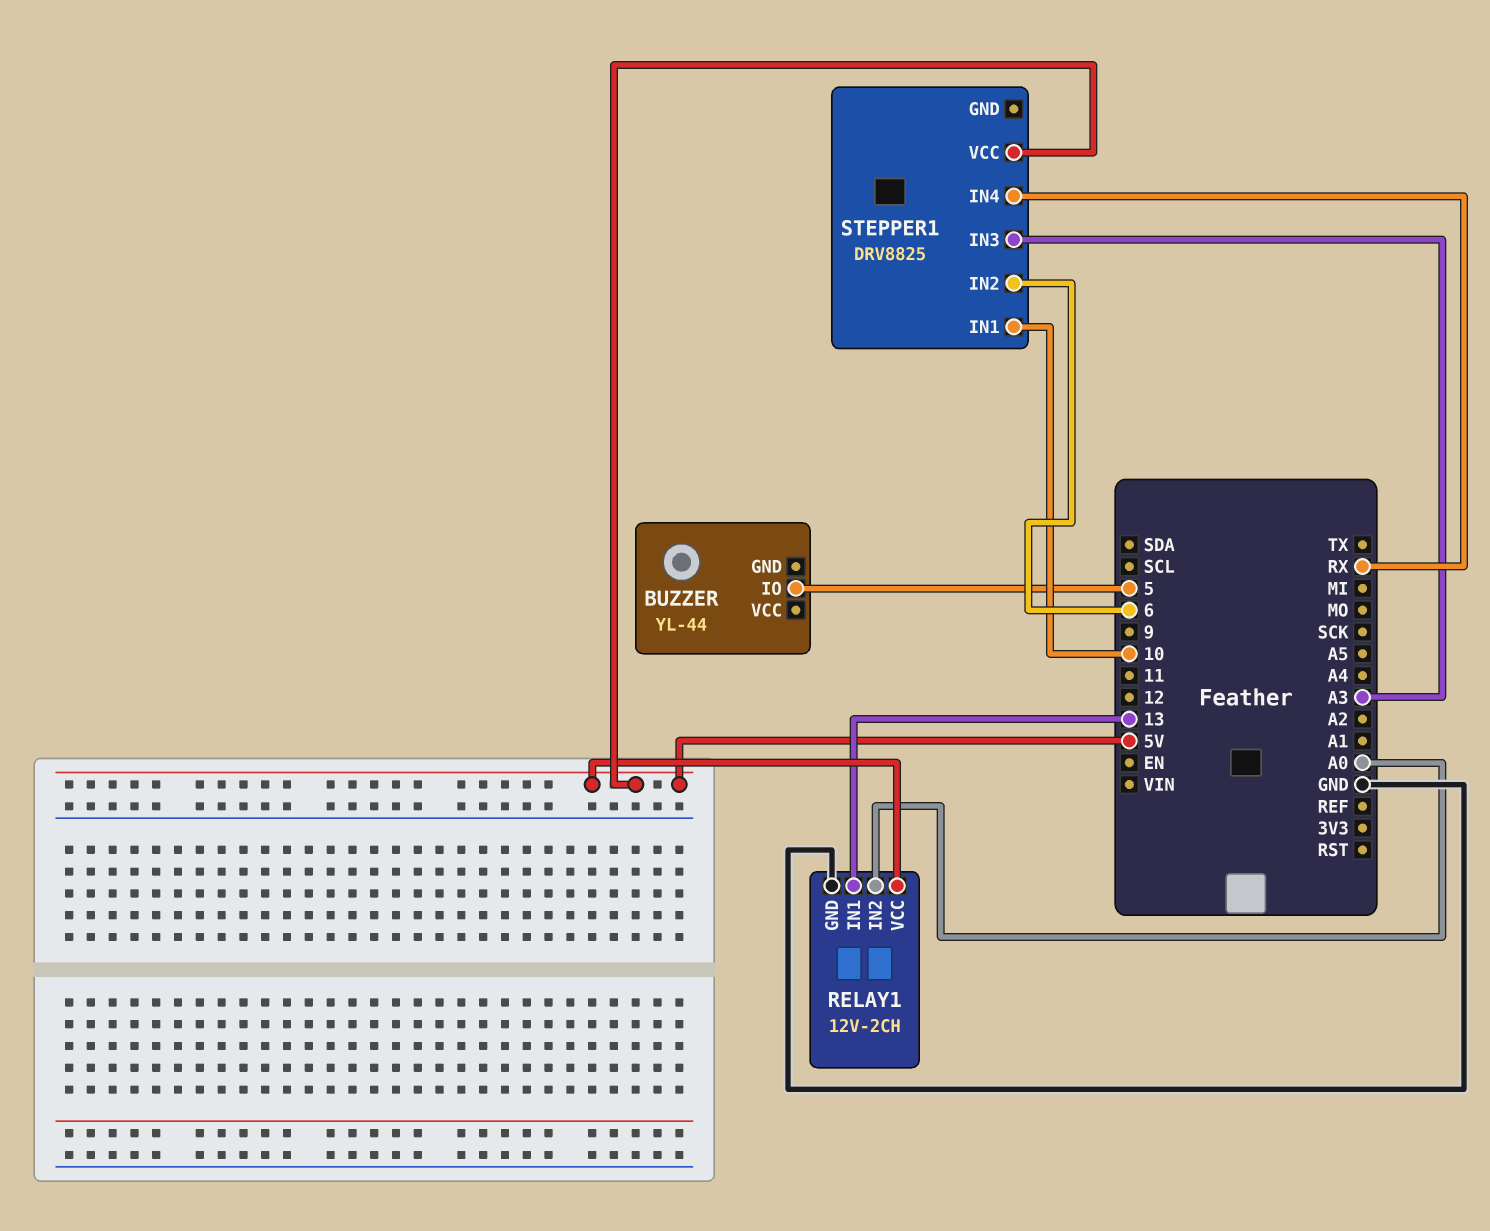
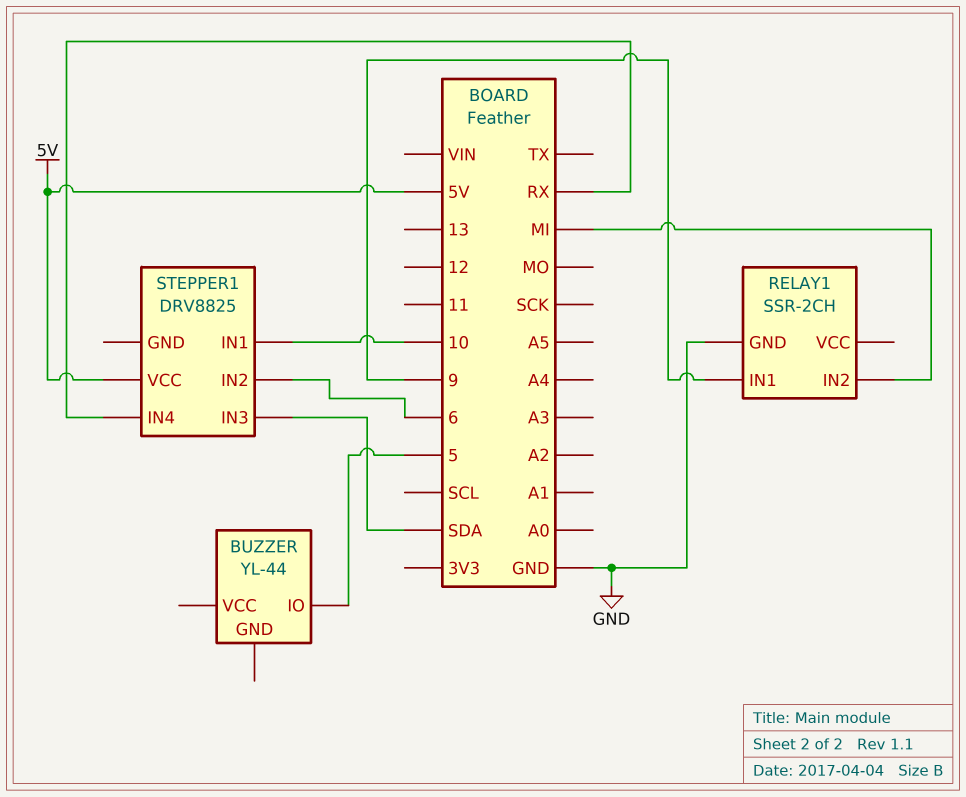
RELAY1: 12V-2CH -> SSR-2CH
RELAY1 pin IN1: 13 -> 9
RELAY1 pin IN2: A0 -> MI
RELAY1 pin VCC: 5V -> none
STEPPER1 pin IN3: A3 -> SDA

